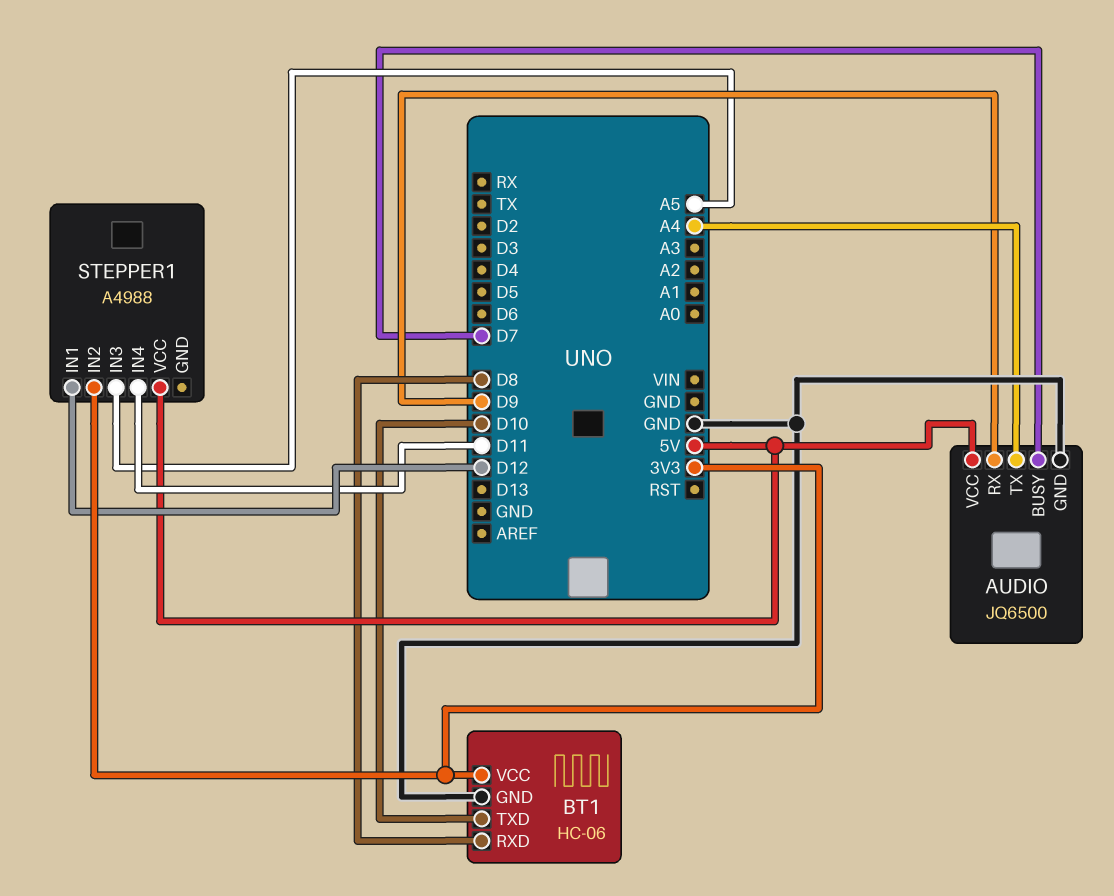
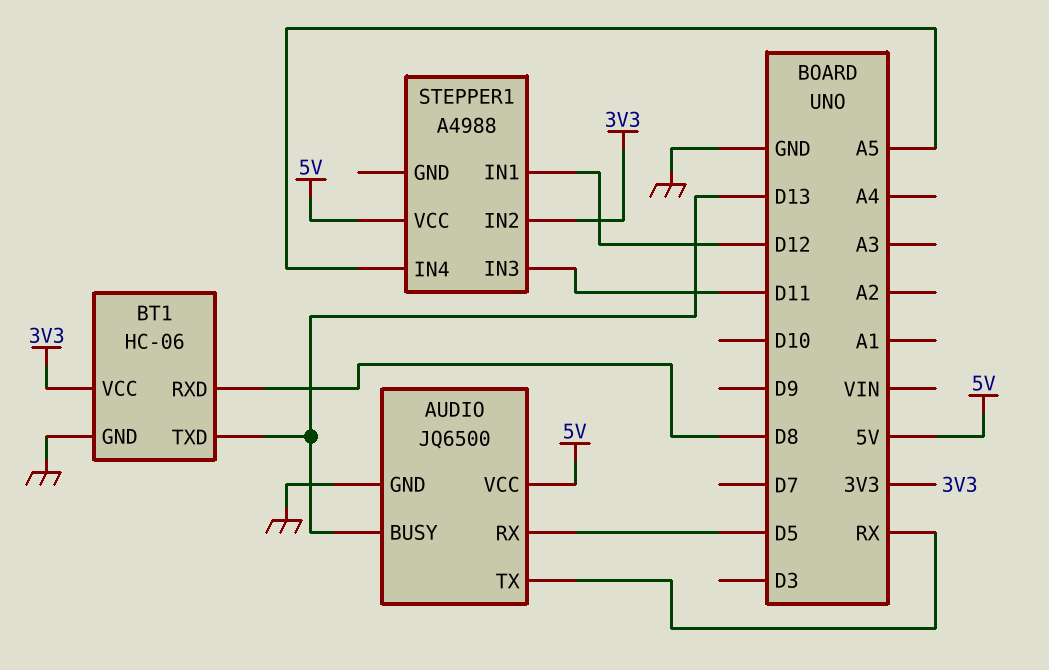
AUDIO pin BUSY: D7 -> D13
AUDIO pin RX: D9 -> D5
AUDIO pin TX: A4 -> RX
BT1 pin TXD: D10 -> D13
STEPPER1 pin IN3: A5 -> D11
STEPPER1 pin IN4: D11 -> A5

